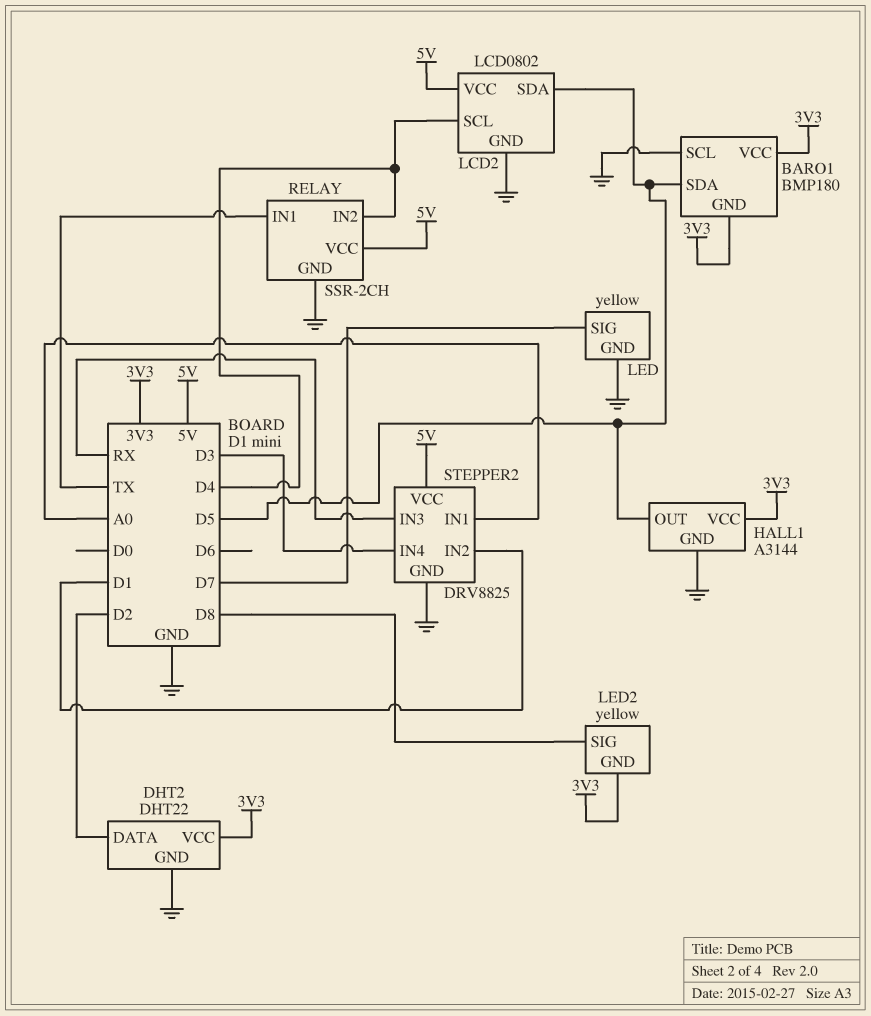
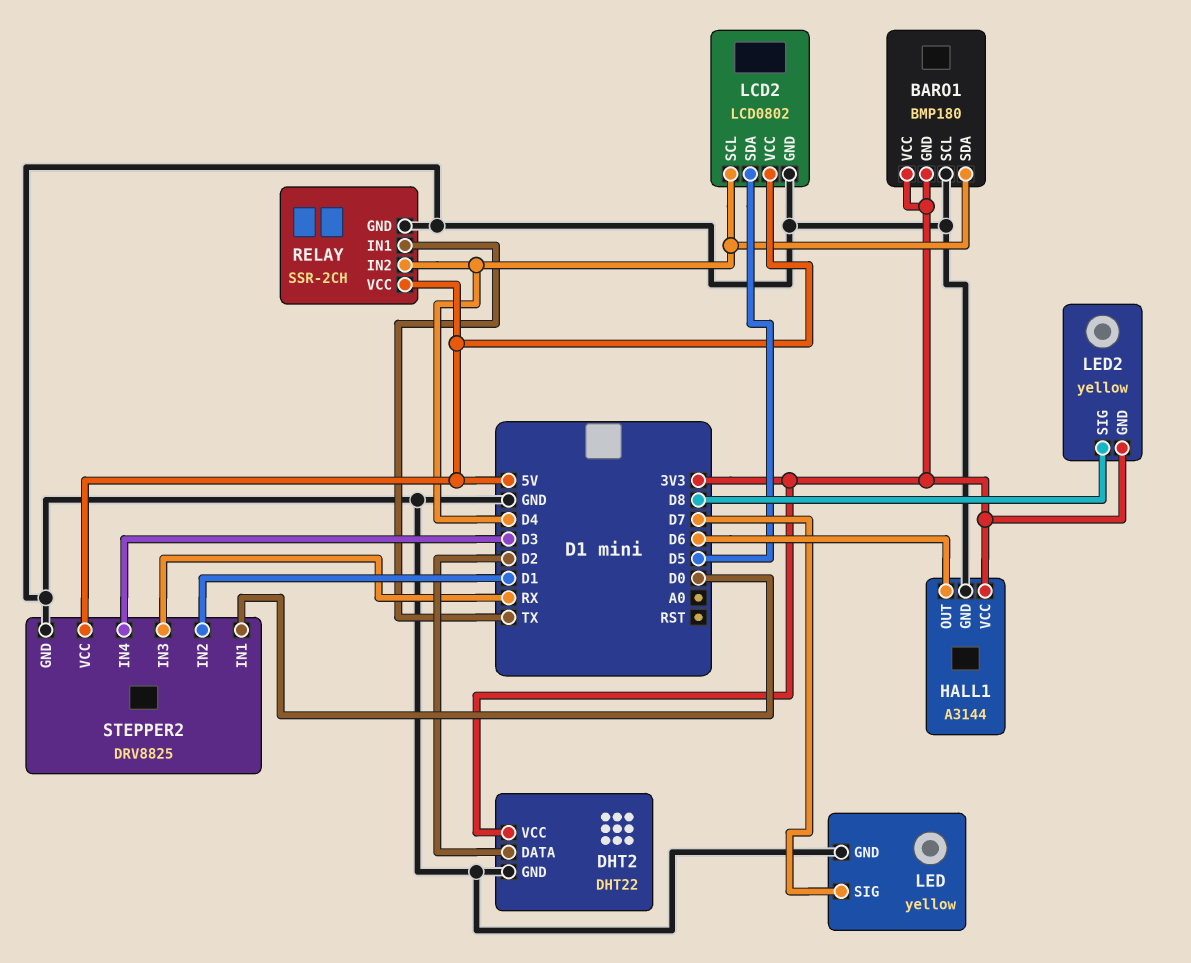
BARO1 pin SDA: D5 -> D4
HALL1 pin OUT: D5 -> D6
STEPPER2 pin IN1: A0 -> D0

